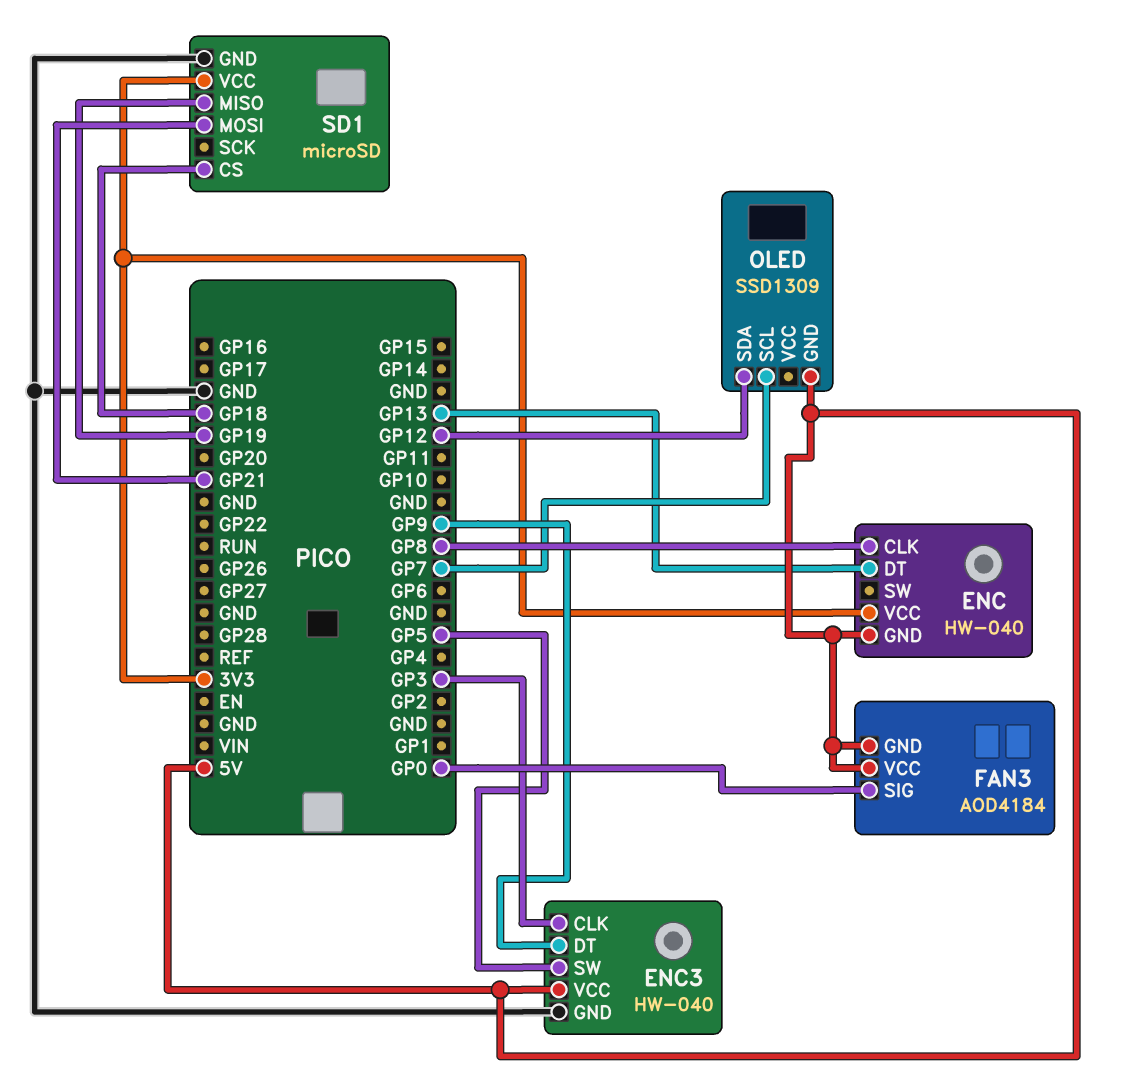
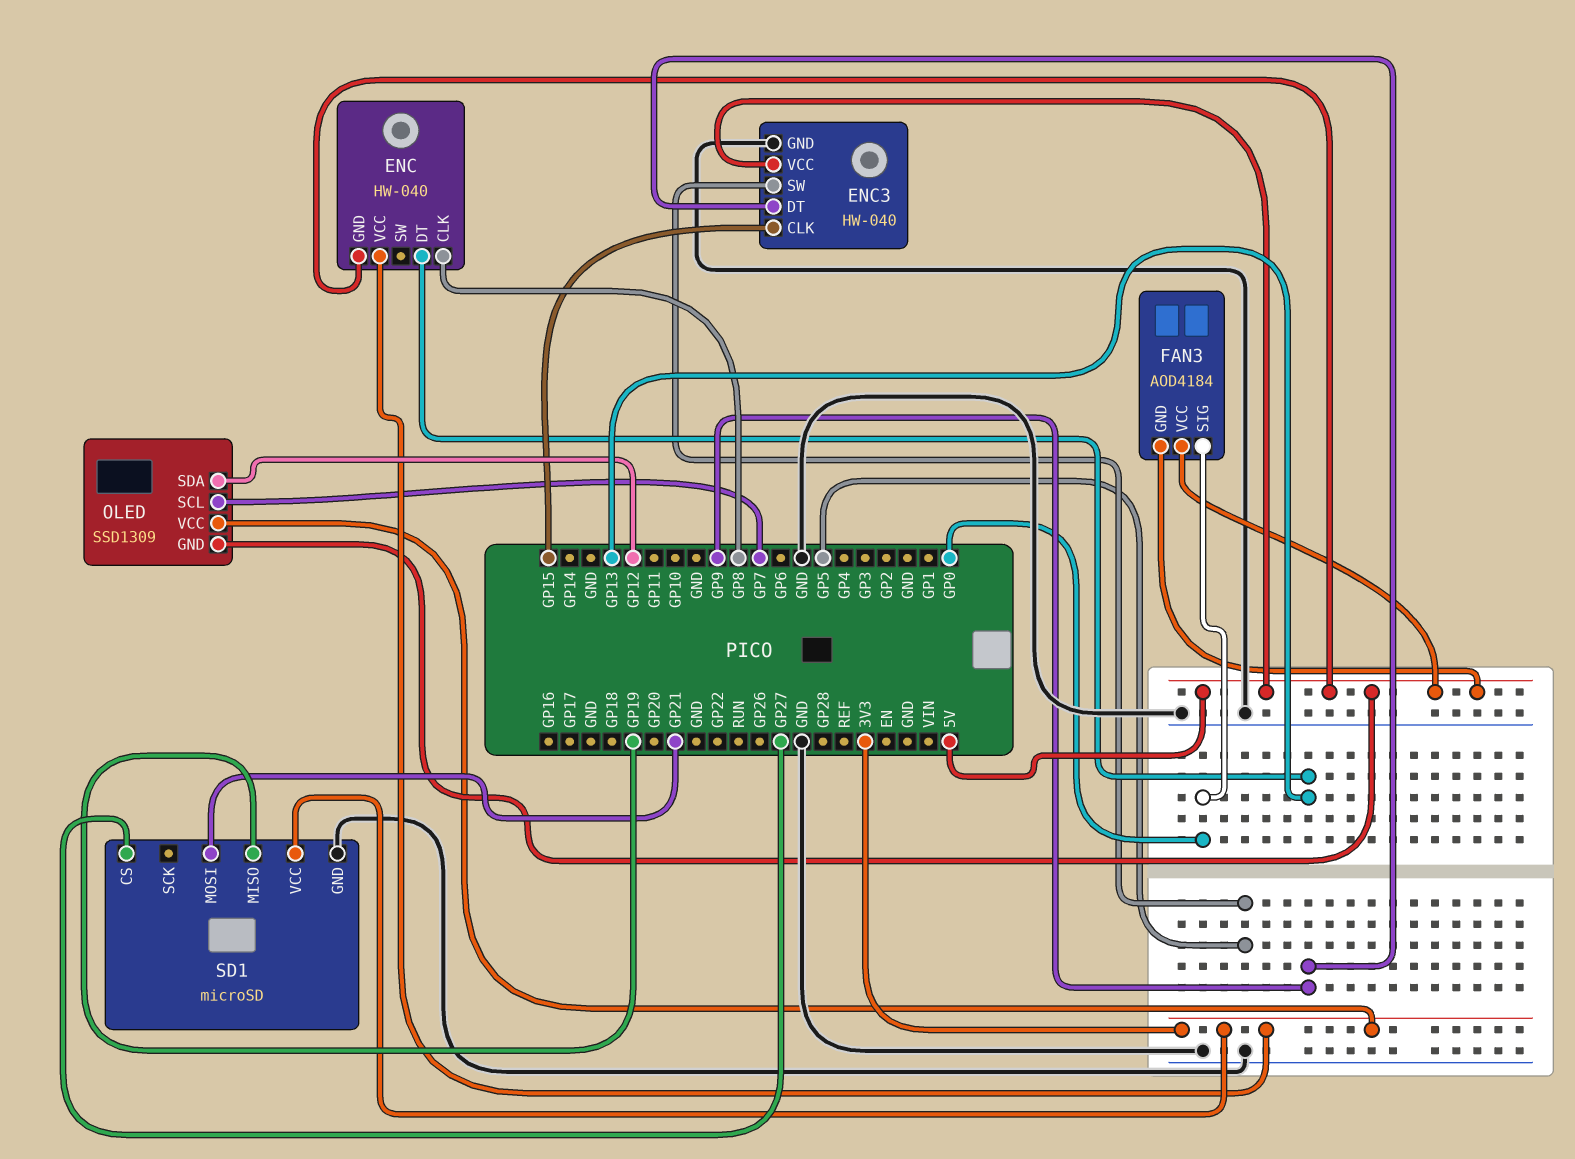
ENC3 pin CLK: GP3 -> GP15
OLED pin VCC: none -> 3V3
SD1 pin CS: GP18 -> GP27

